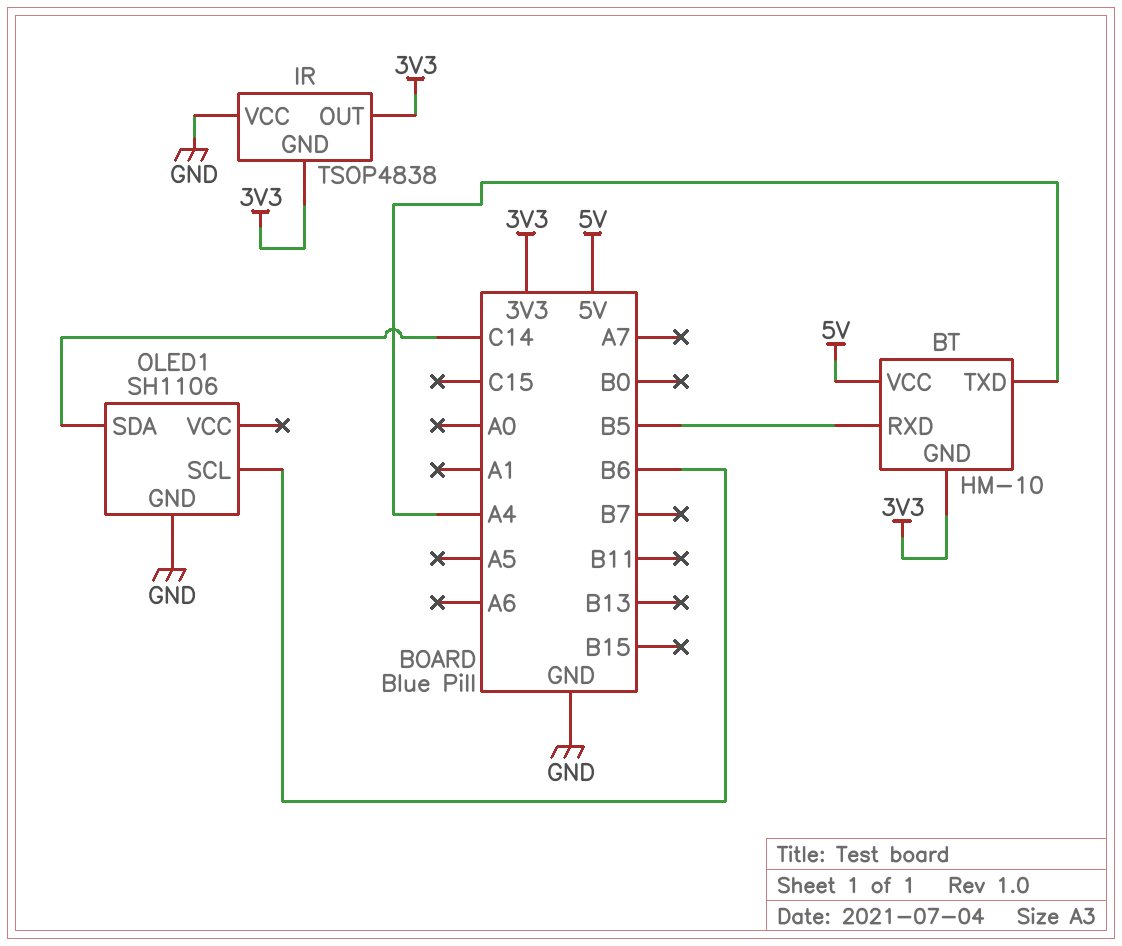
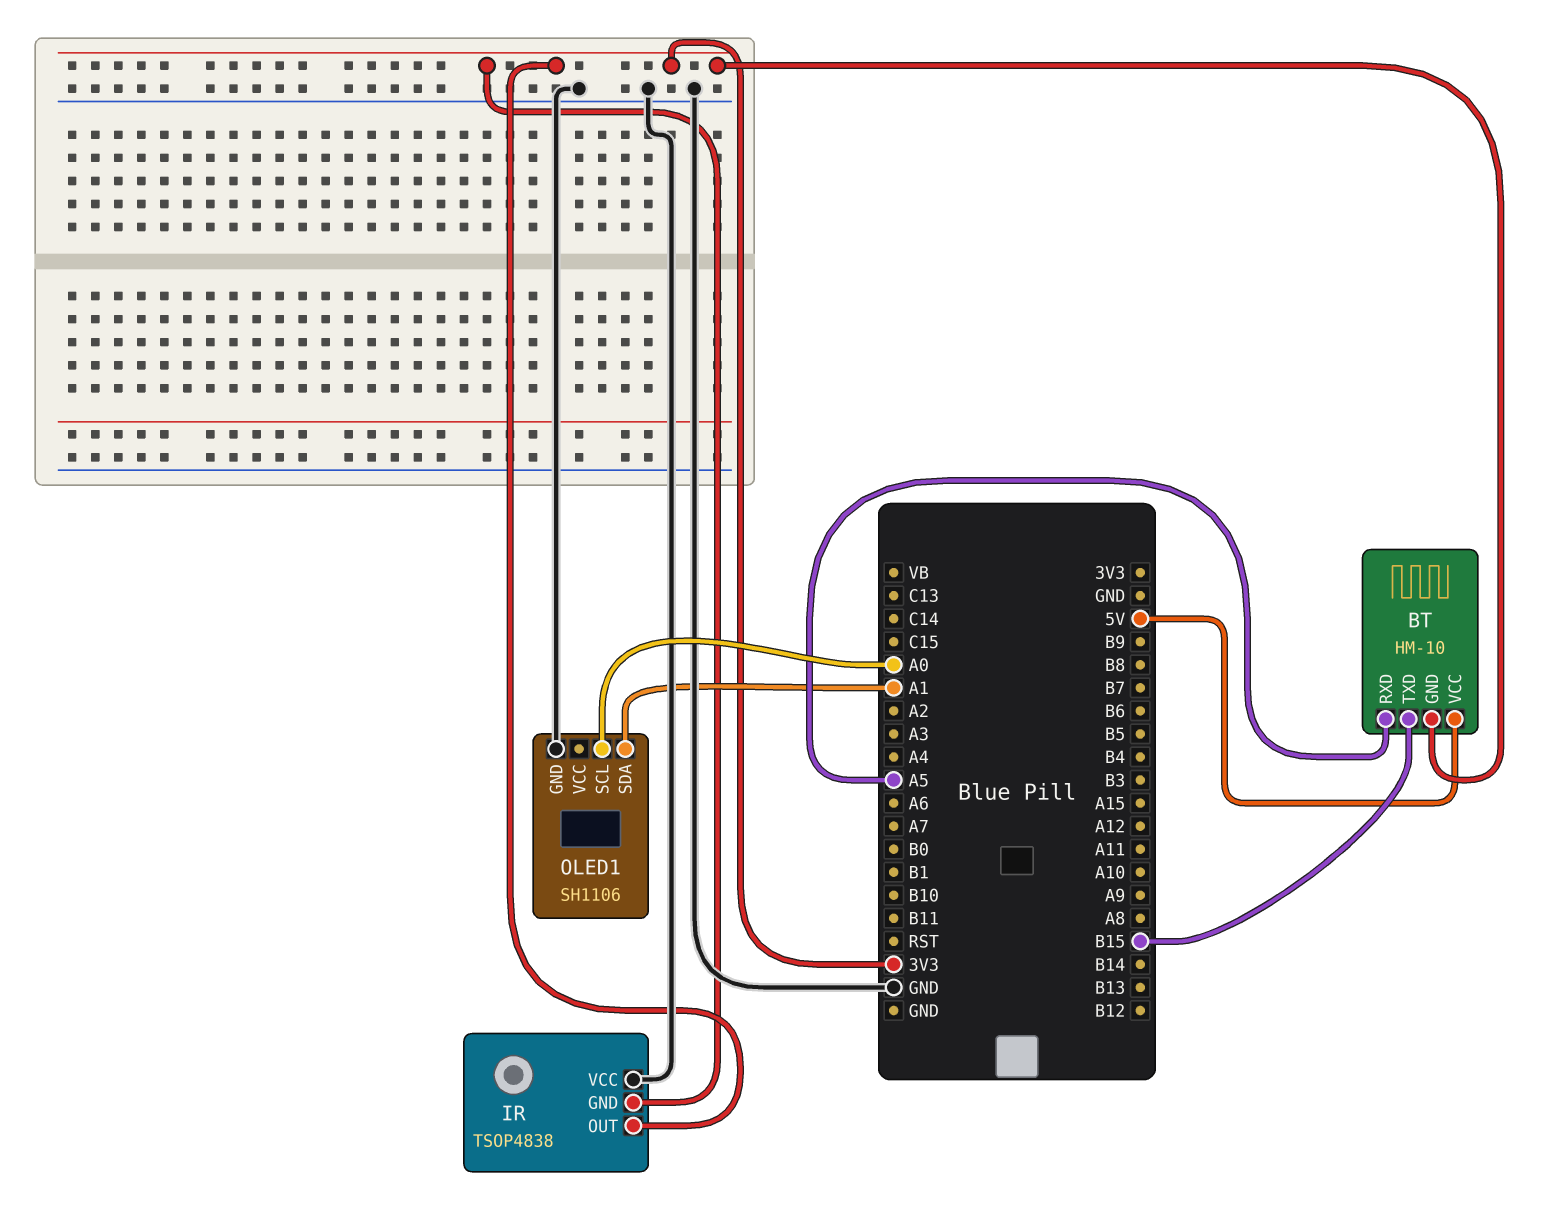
BT pin RXD: B5 -> A5
BT pin TXD: A4 -> B15
OLED1 pin SCL: B6 -> A0
OLED1 pin SDA: C14 -> A1

